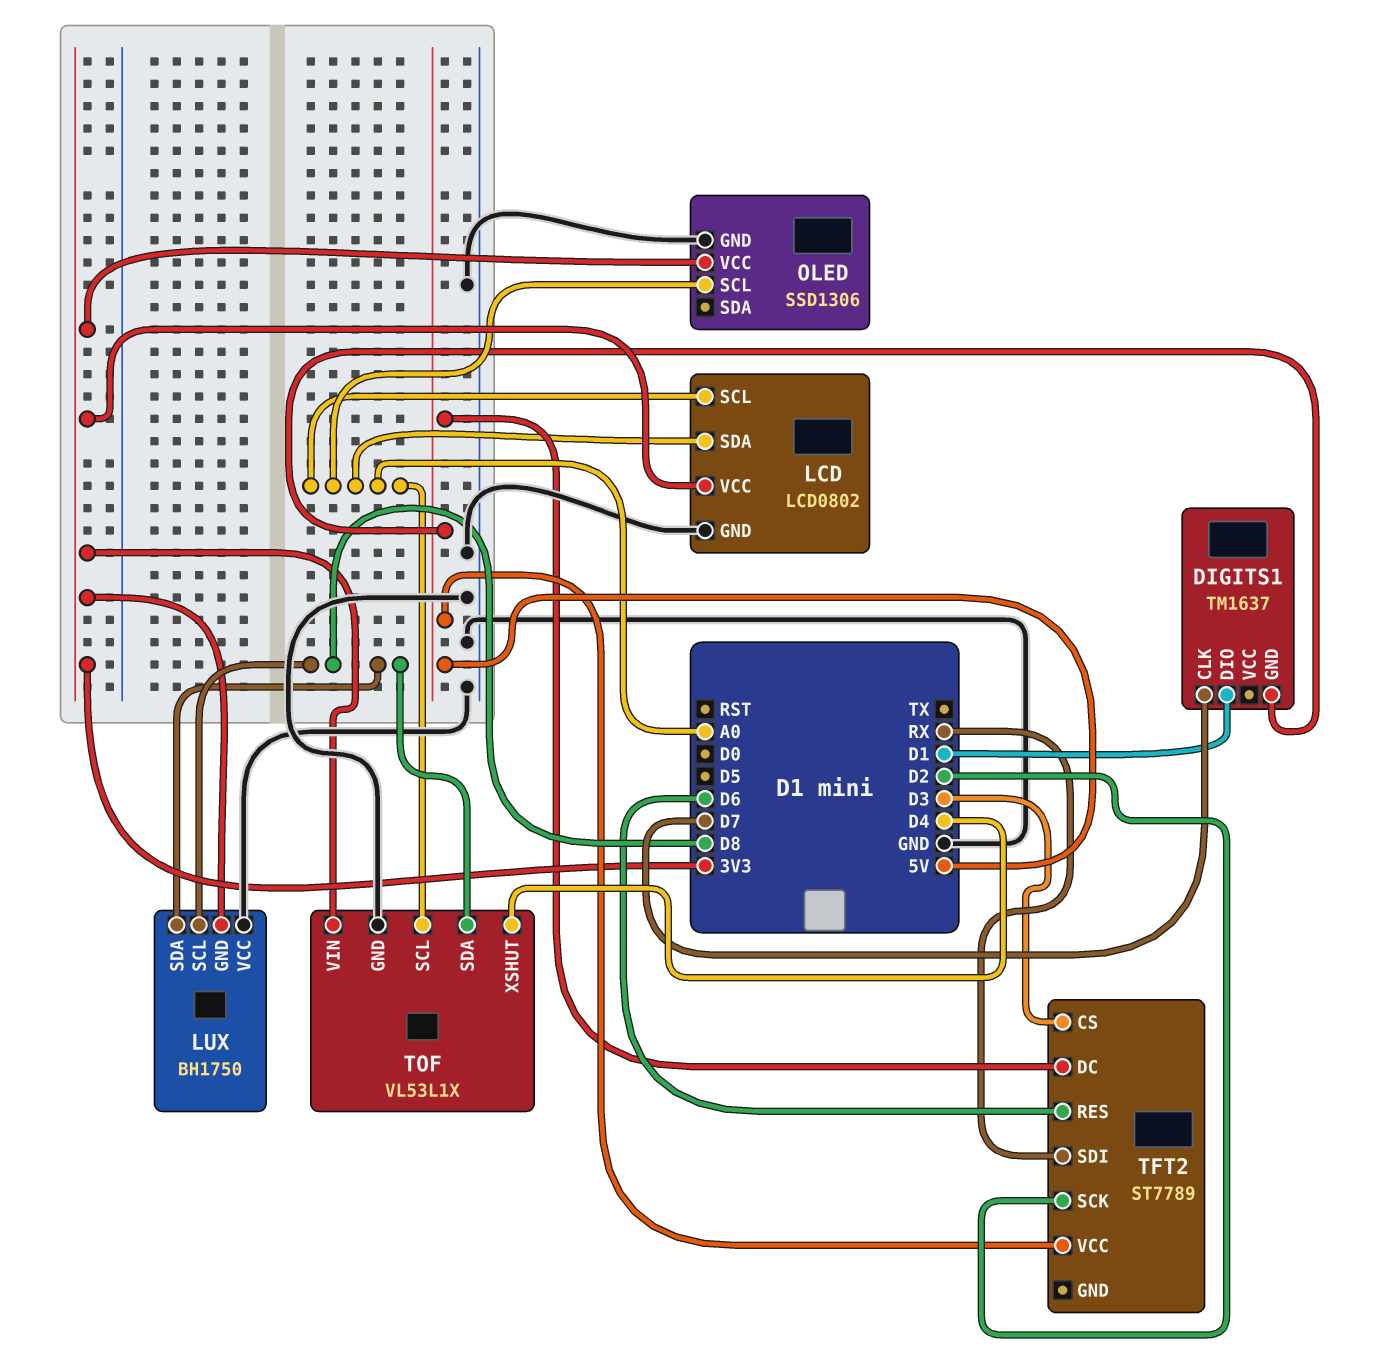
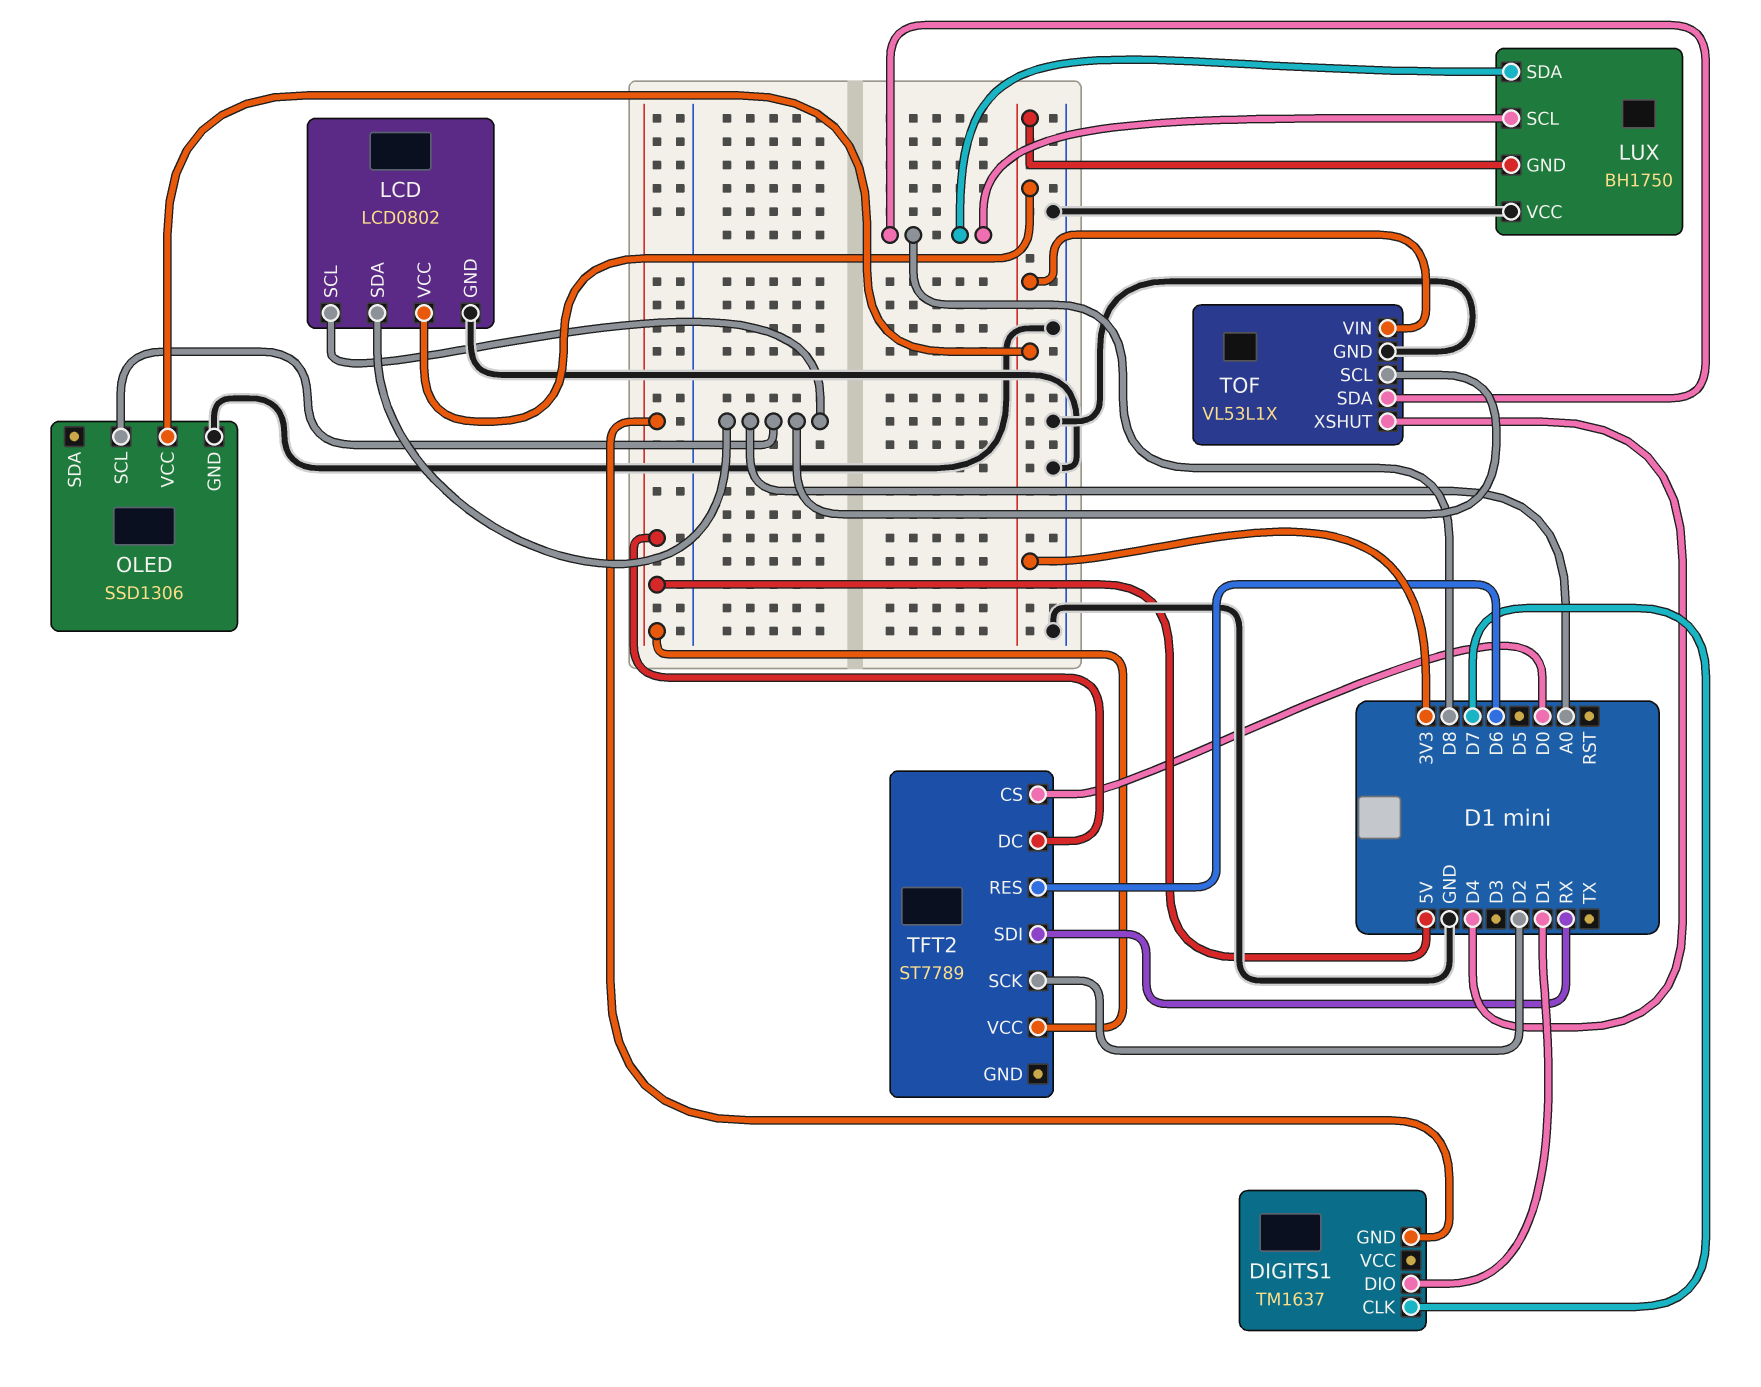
TFT2 pin CS: D3 -> D0

